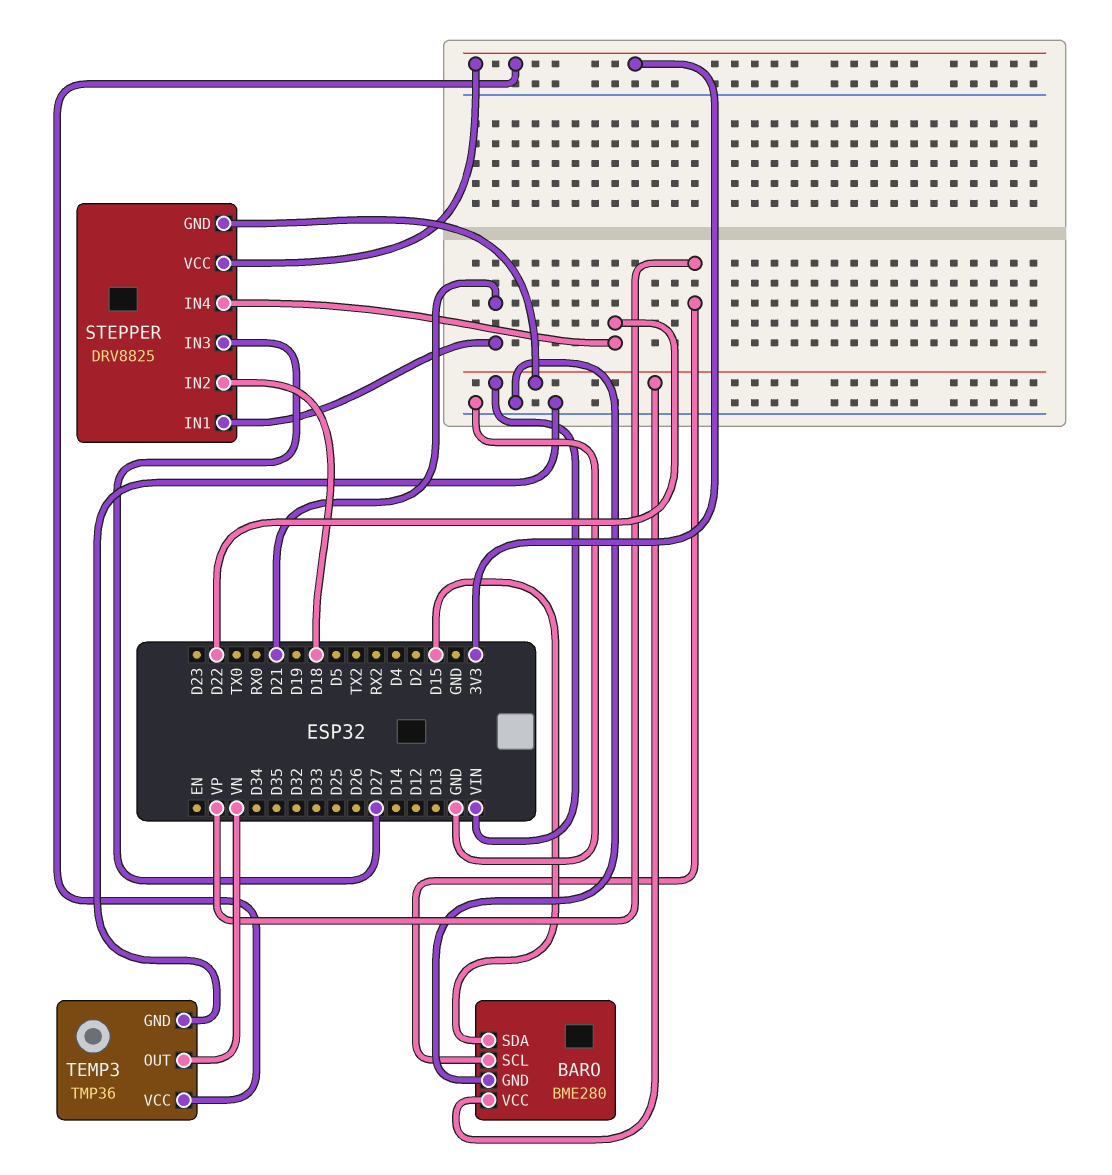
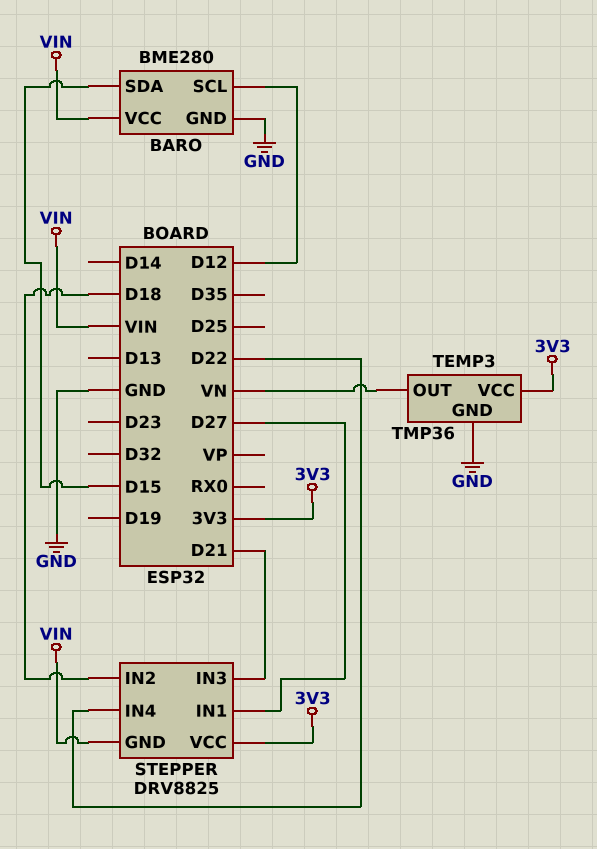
BARO pin SCL: VP -> D12
STEPPER pin IN1: D21 -> D27
STEPPER pin IN3: D27 -> D21

